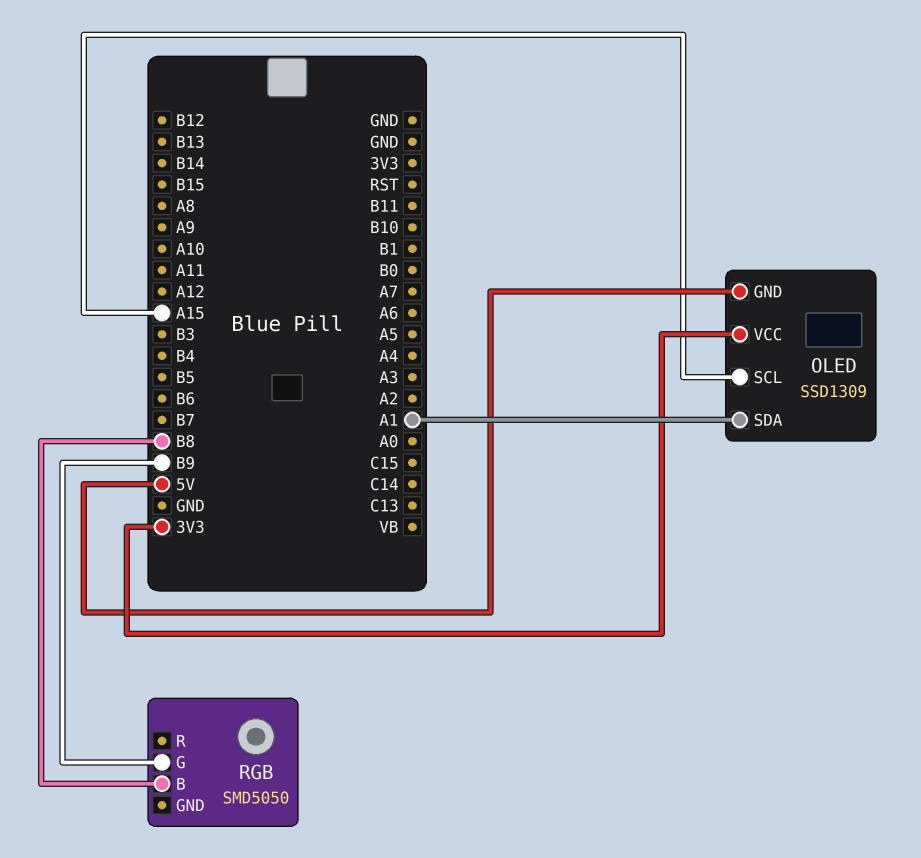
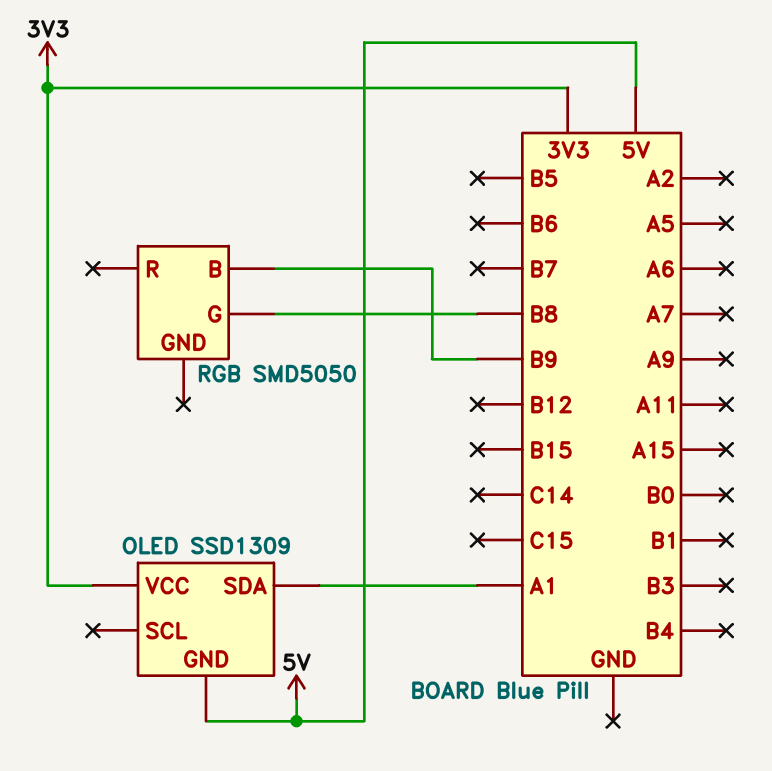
OLED pin SCL: A15 -> none
RGB pin B: B8 -> B9
RGB pin G: B9 -> B8

